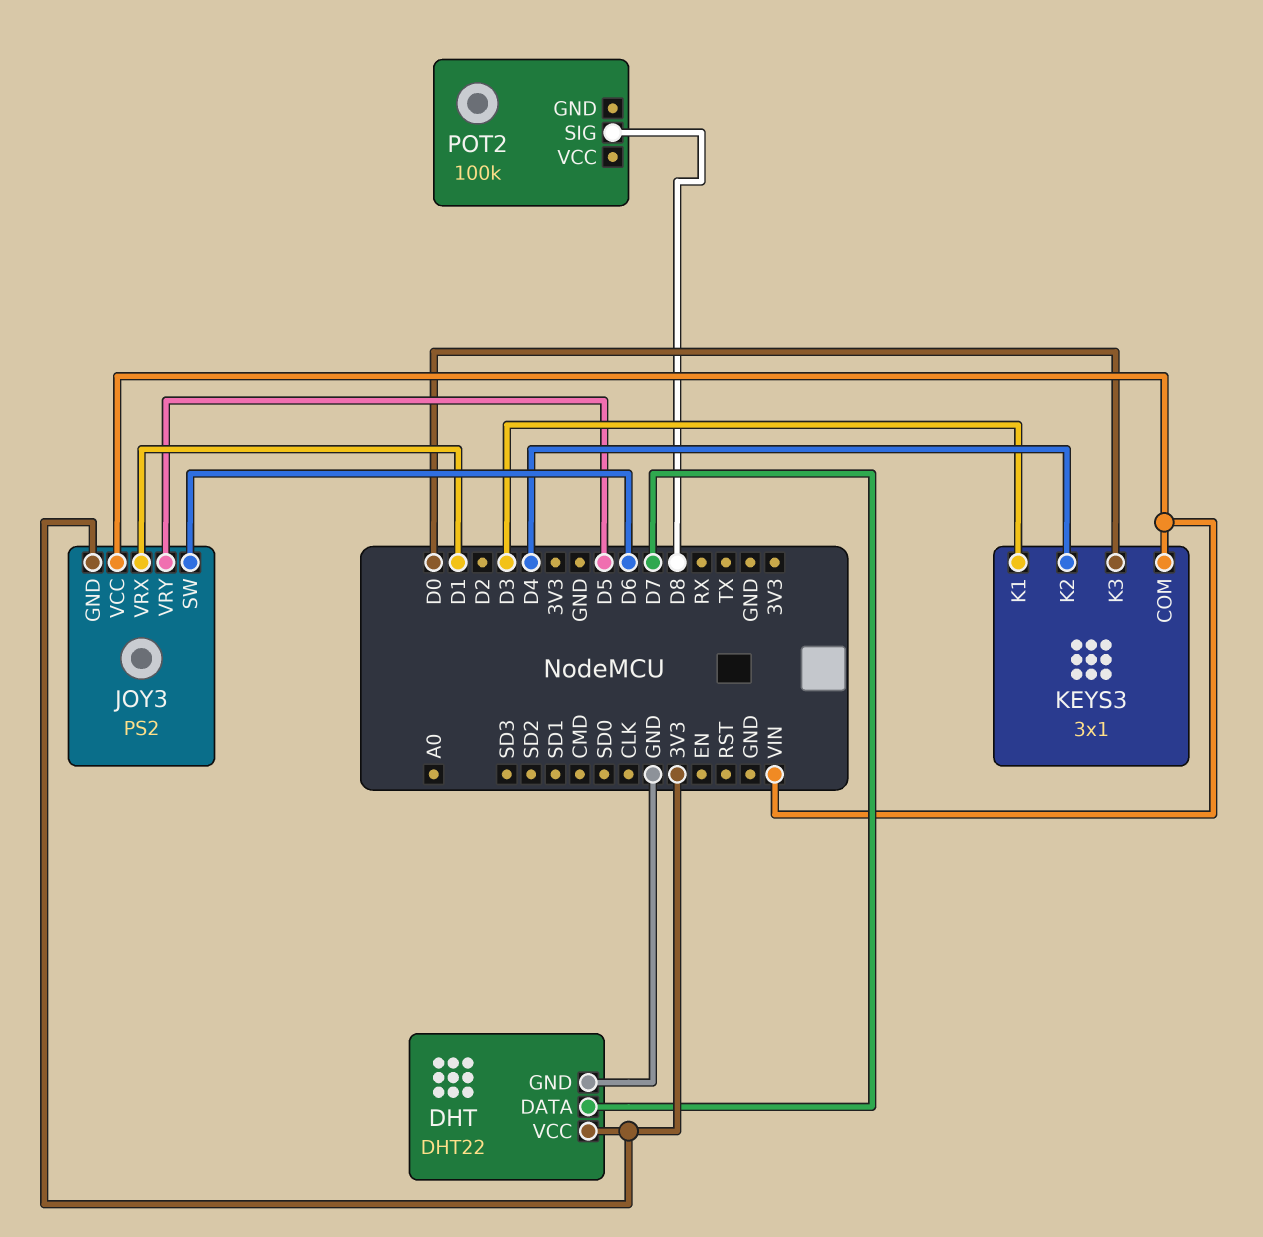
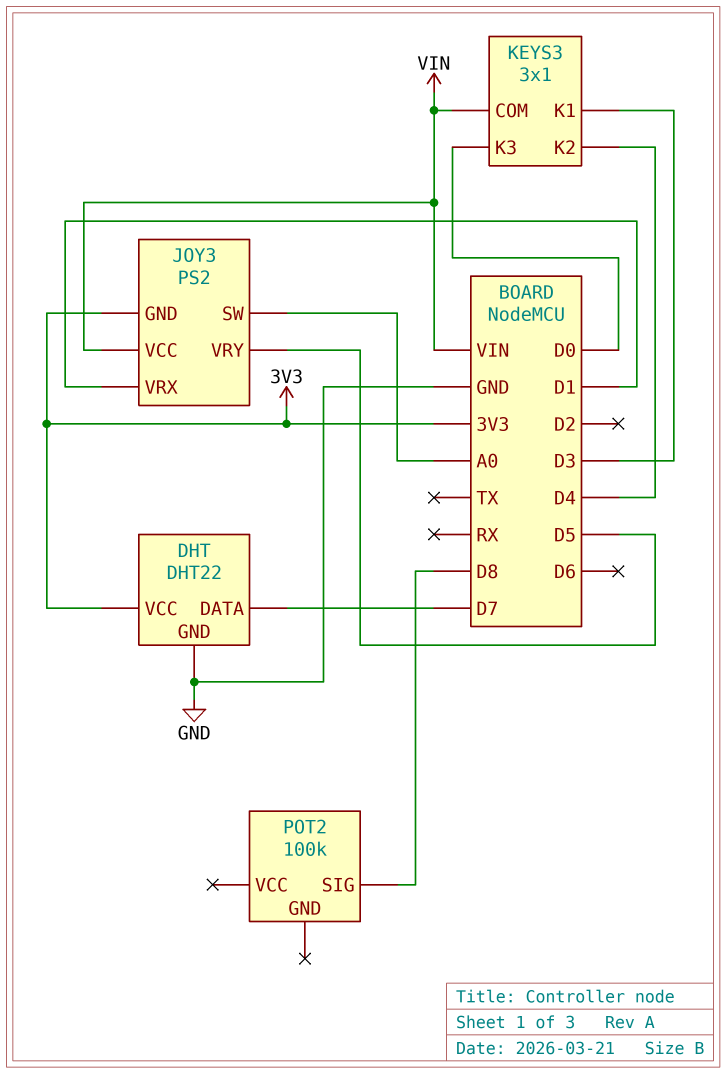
JOY3 pin SW: D6 -> A0

